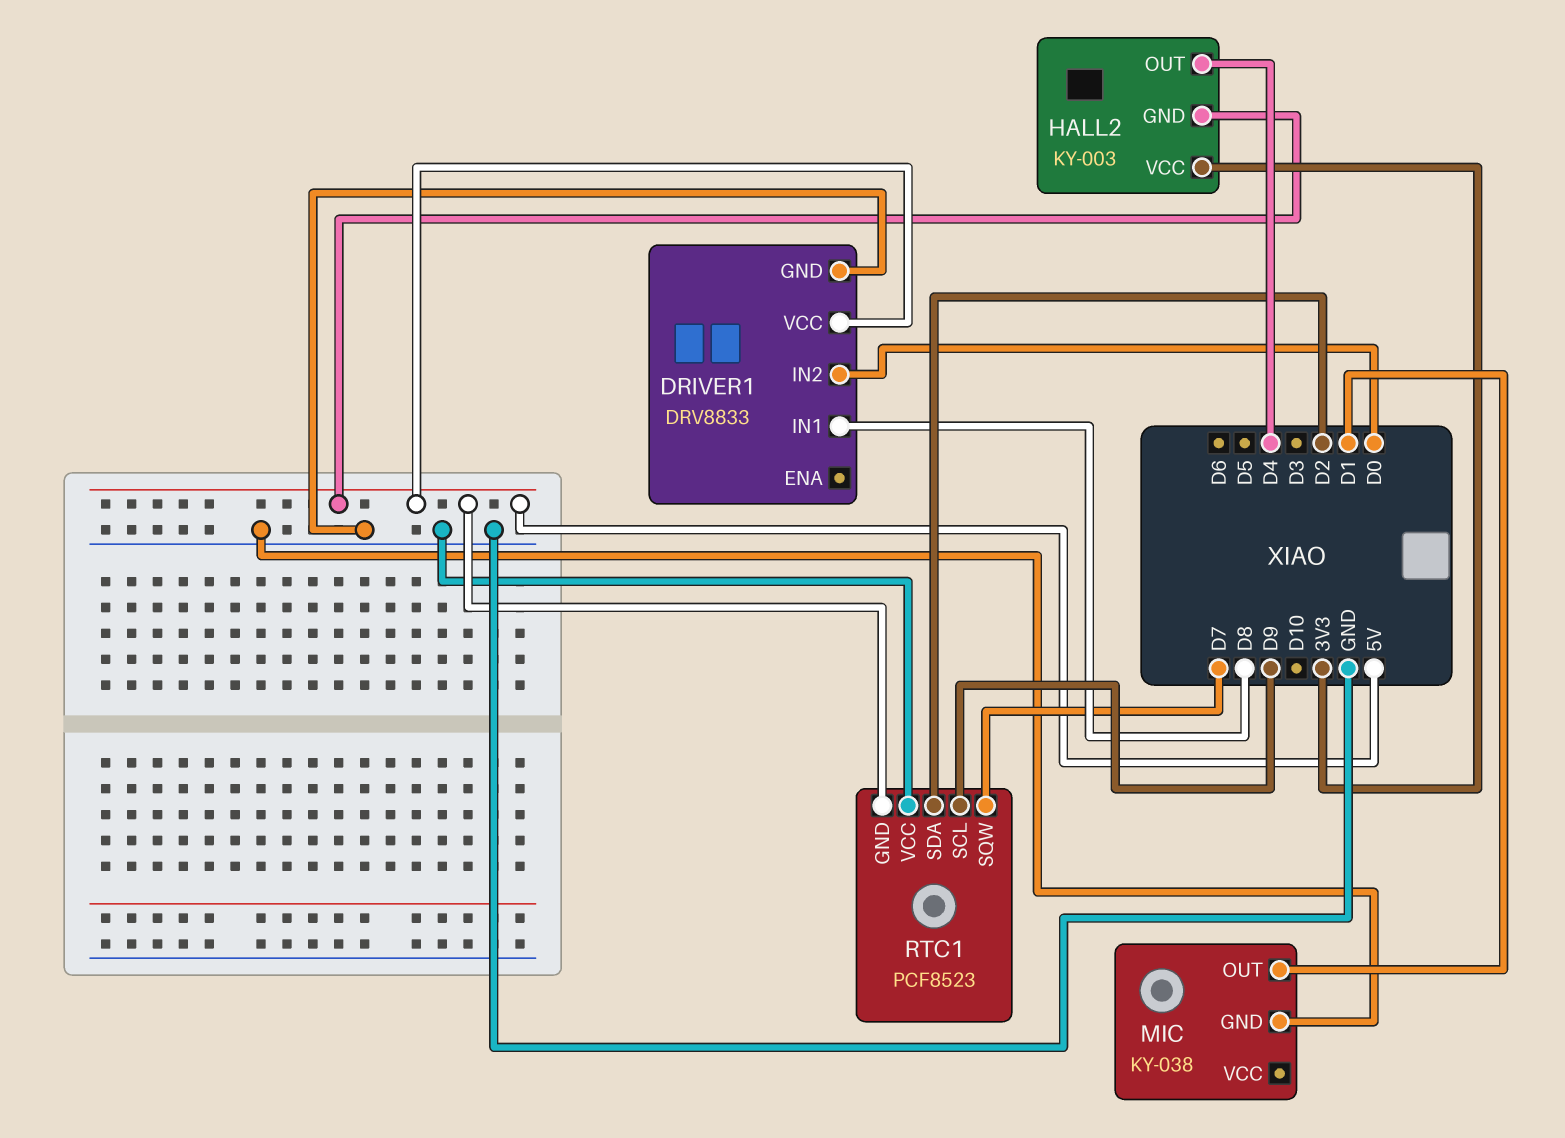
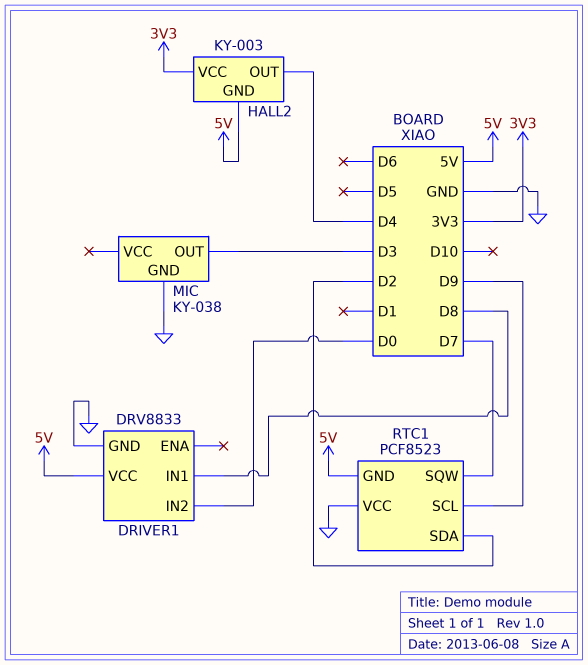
MIC pin OUT: D1 -> D3

